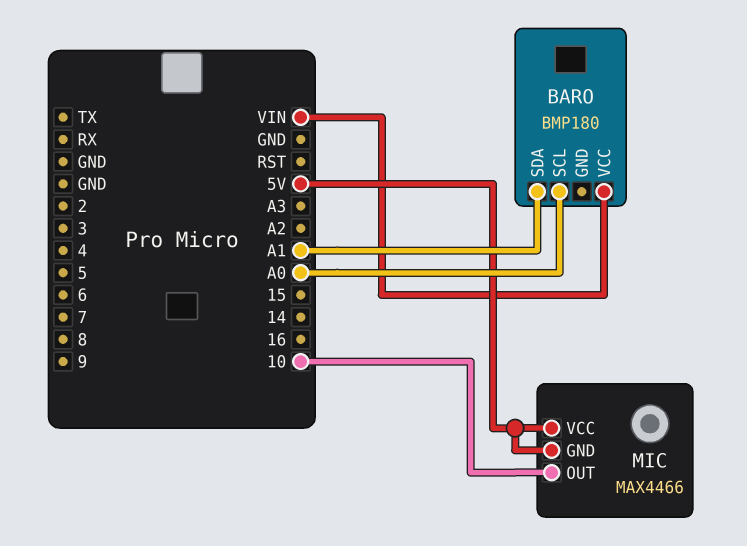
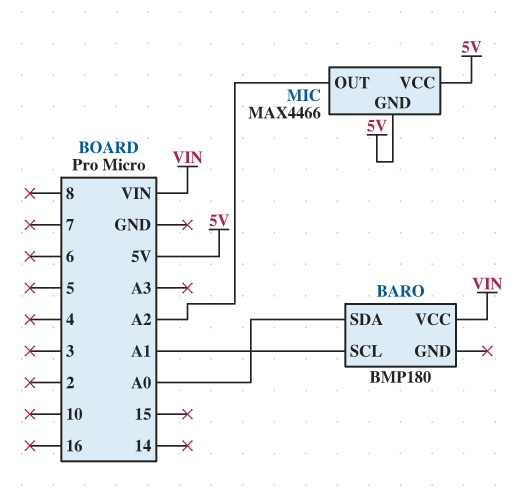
BARO pin SCL: A0 -> A1
BARO pin SDA: A1 -> A0
MIC pin OUT: 10 -> A2

